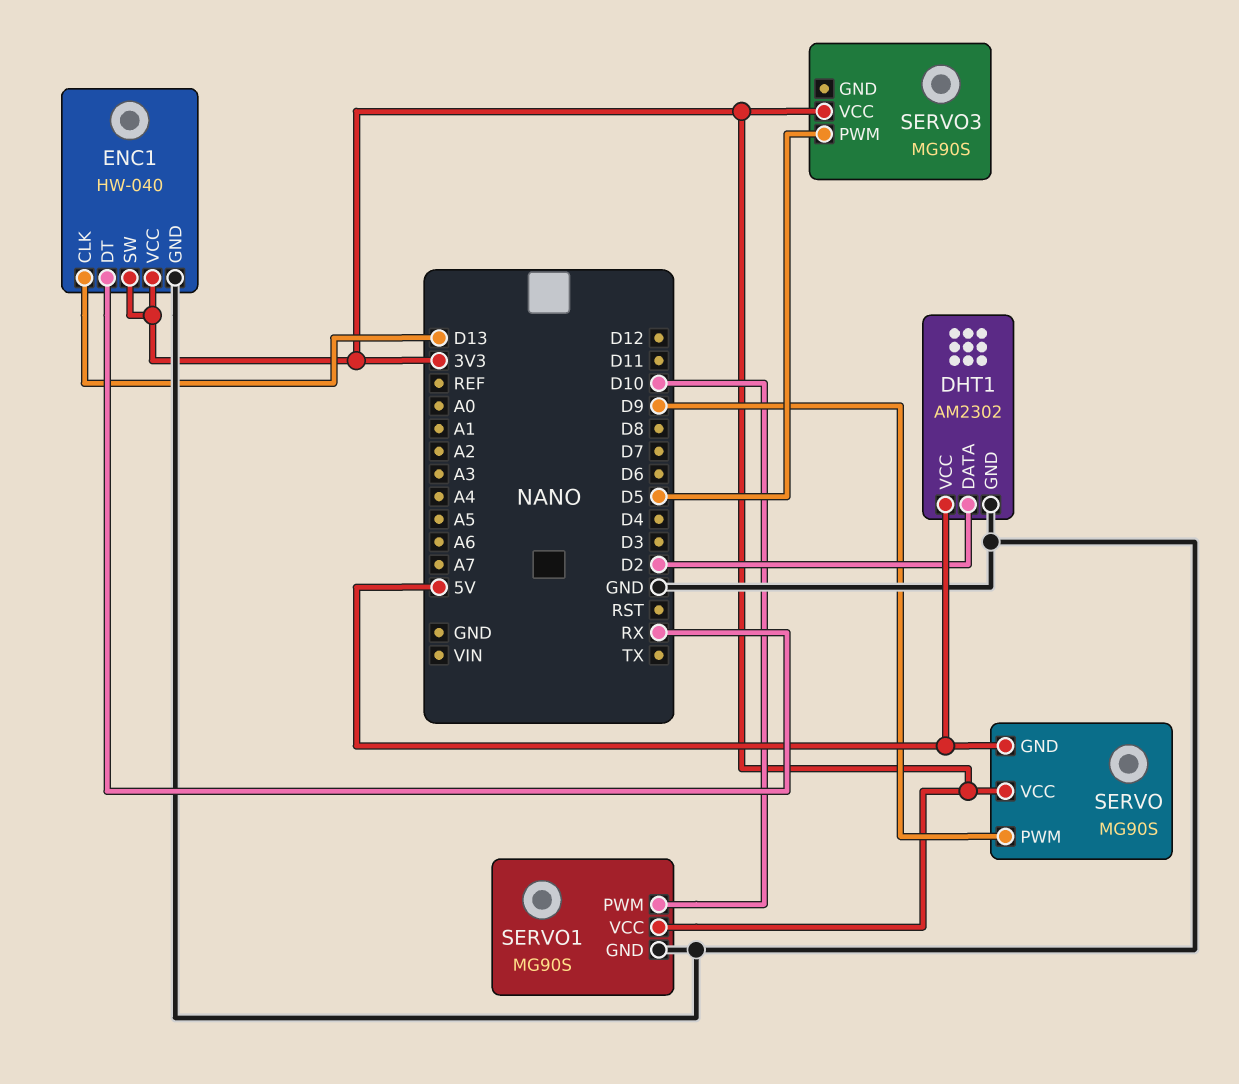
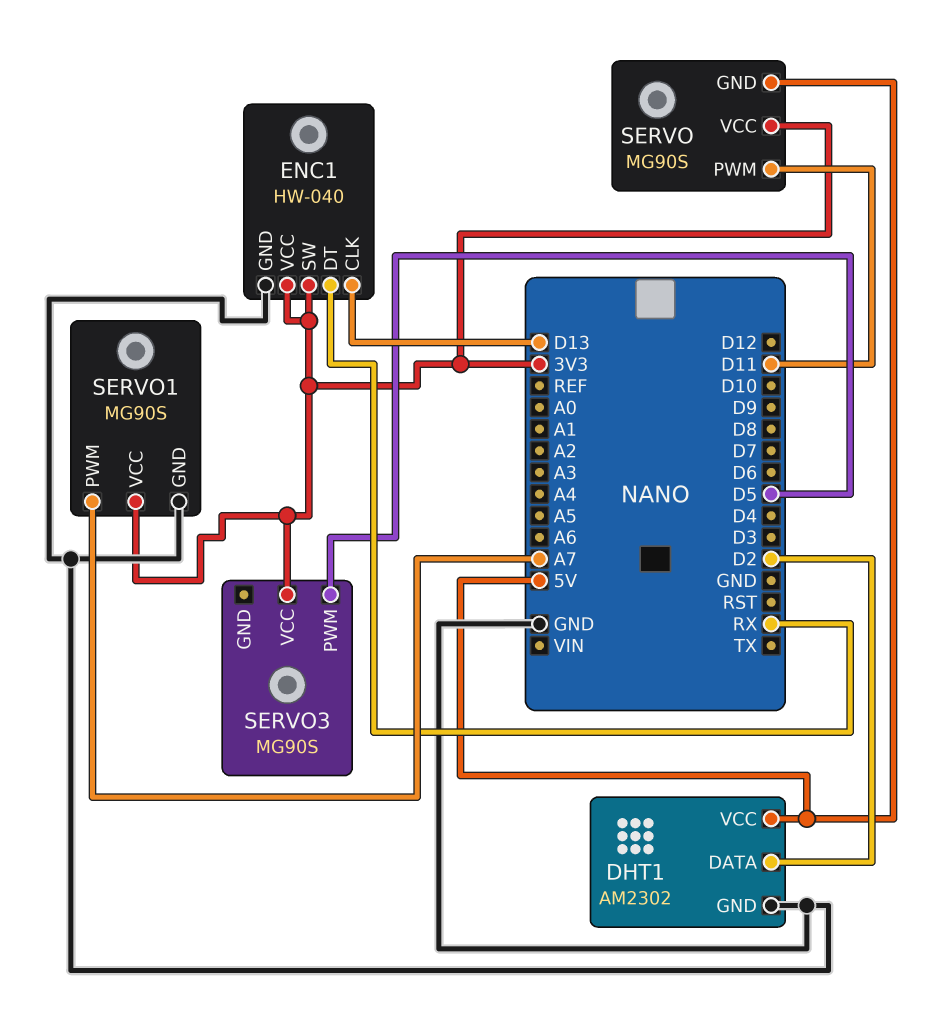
SERVO pin PWM: D9 -> D11
SERVO1 pin PWM: D10 -> A7

